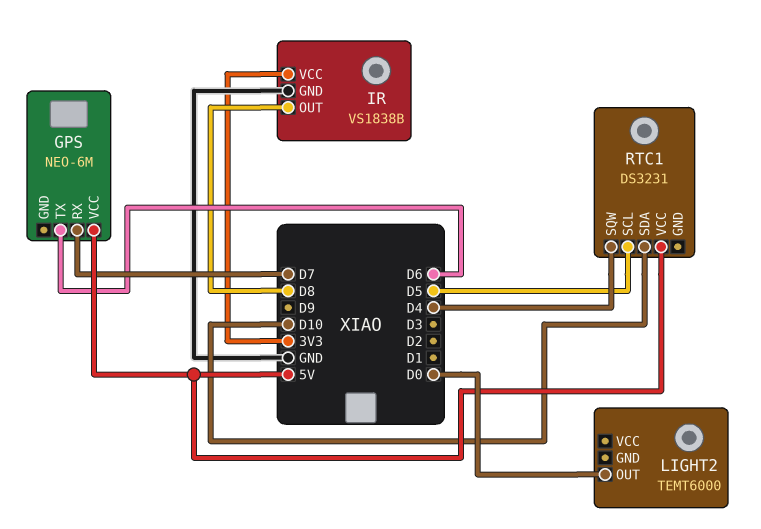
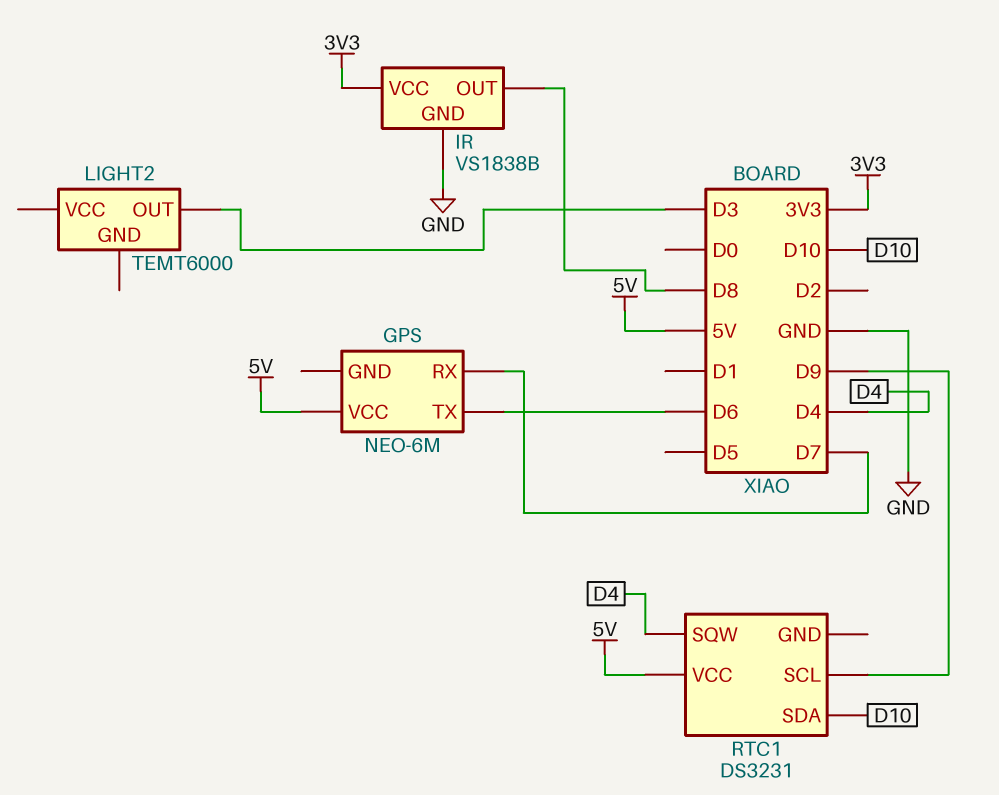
LIGHT2 pin OUT: D0 -> D3
RTC1 pin SCL: D5 -> D9

